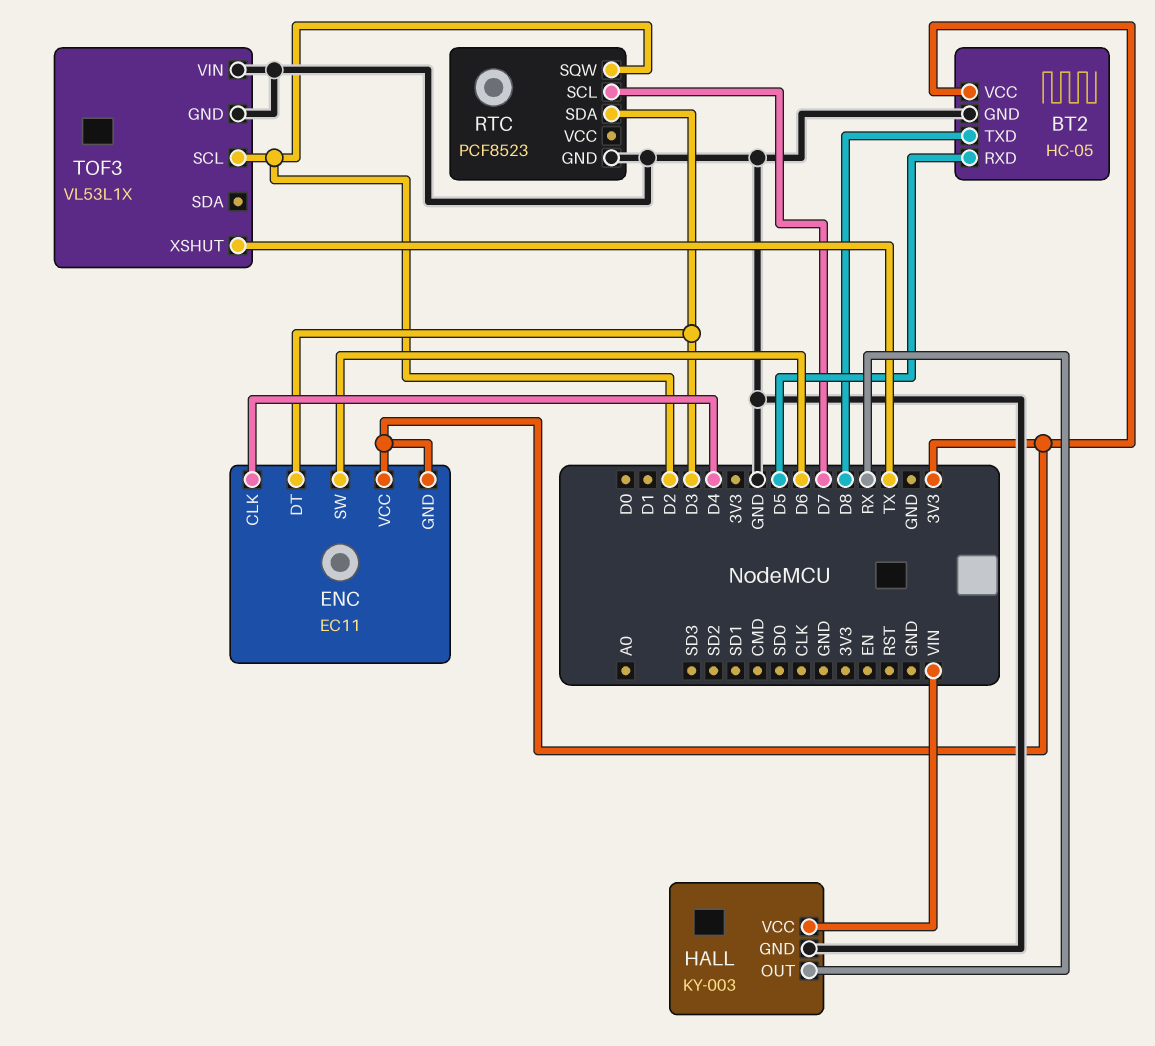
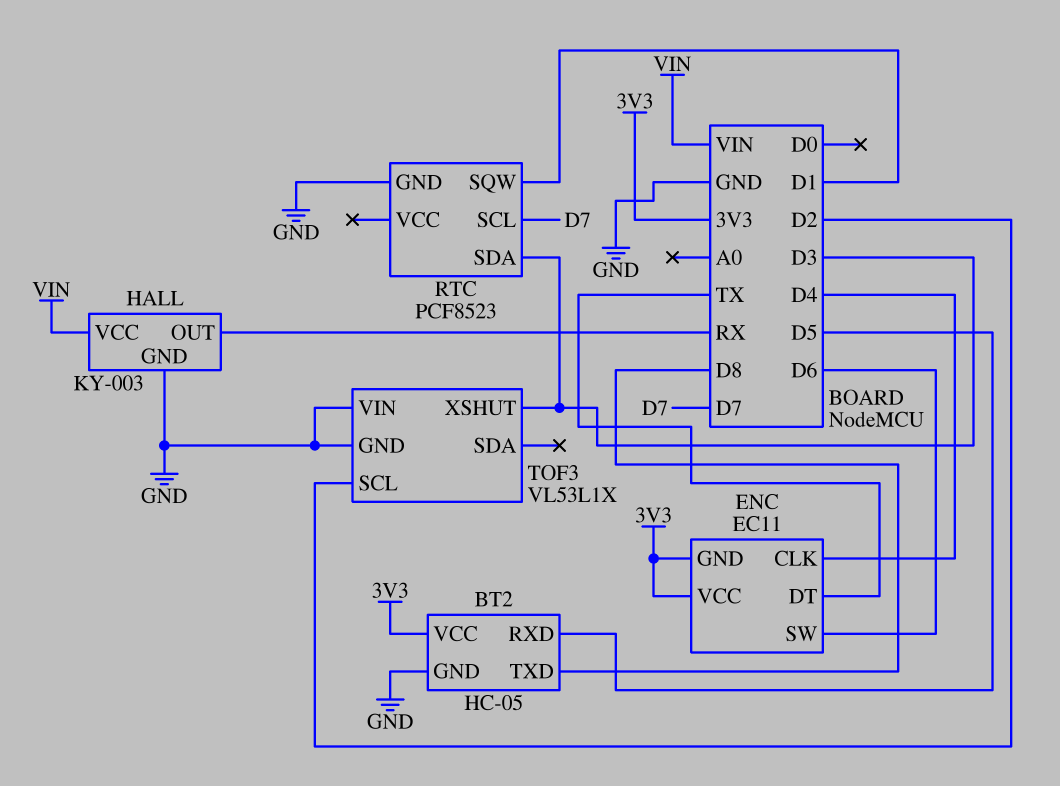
ENC pin DT: D3 -> TX
RTC pin SQW: D2 -> D1
TOF3 pin XSHUT: TX -> D3

